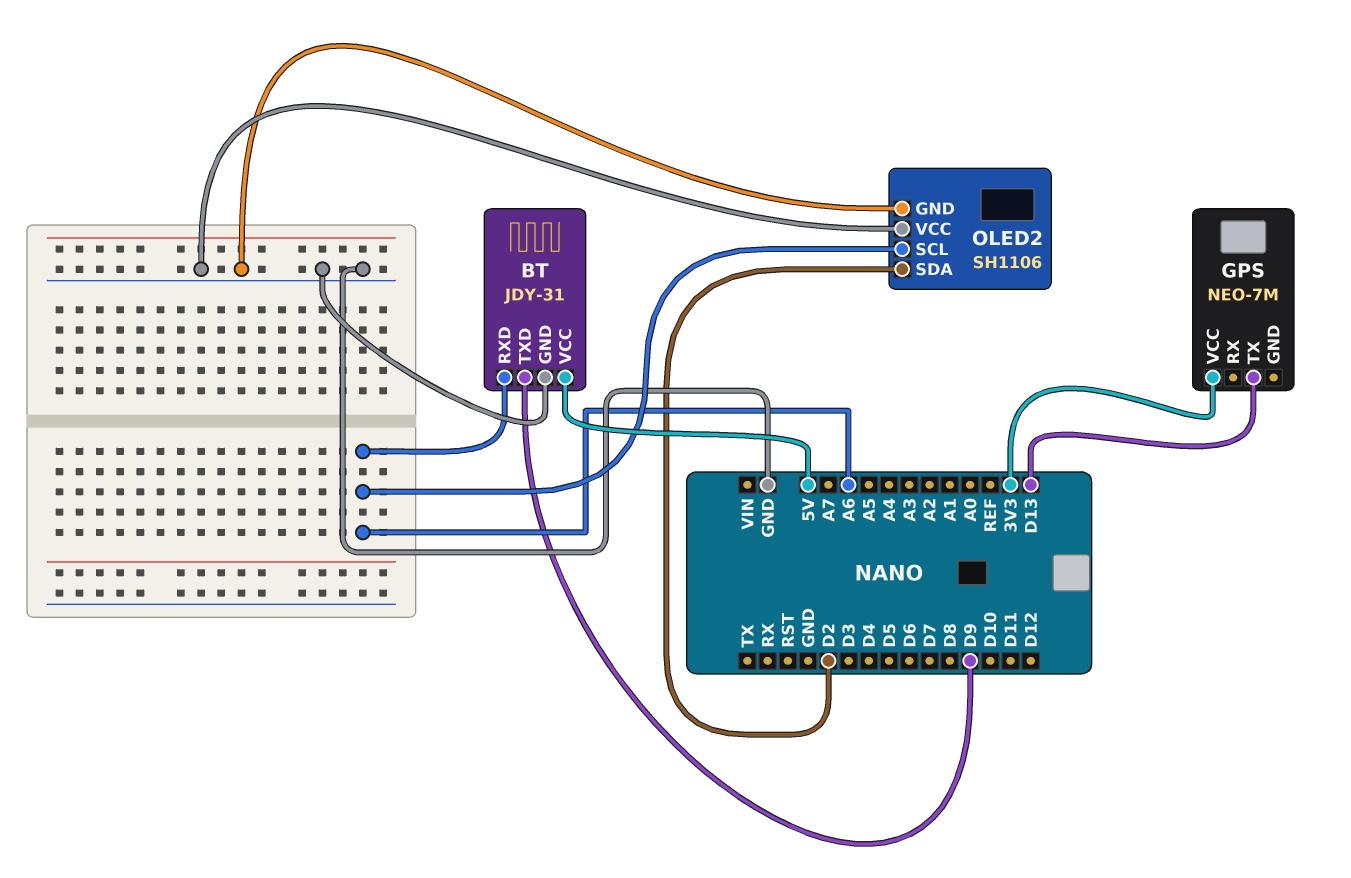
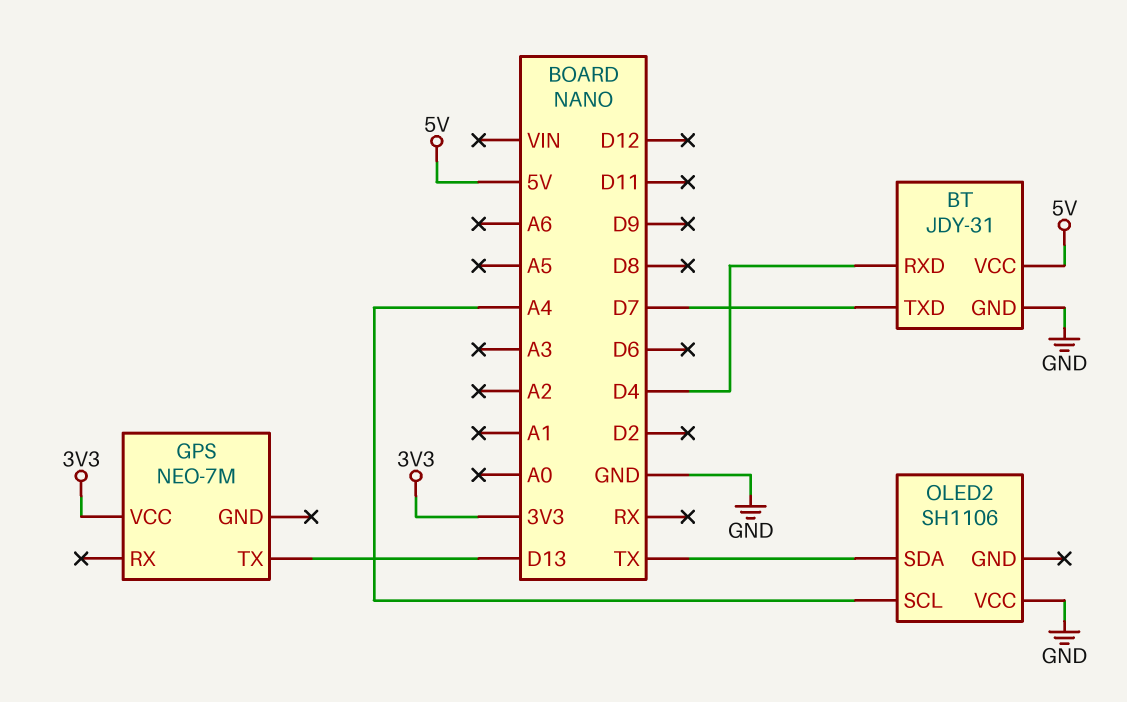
BT pin RXD: A6 -> D4
BT pin TXD: D9 -> D7
OLED2 pin GND: GND -> none
OLED2 pin SCL: A6 -> A4
OLED2 pin SDA: D2 -> TX

